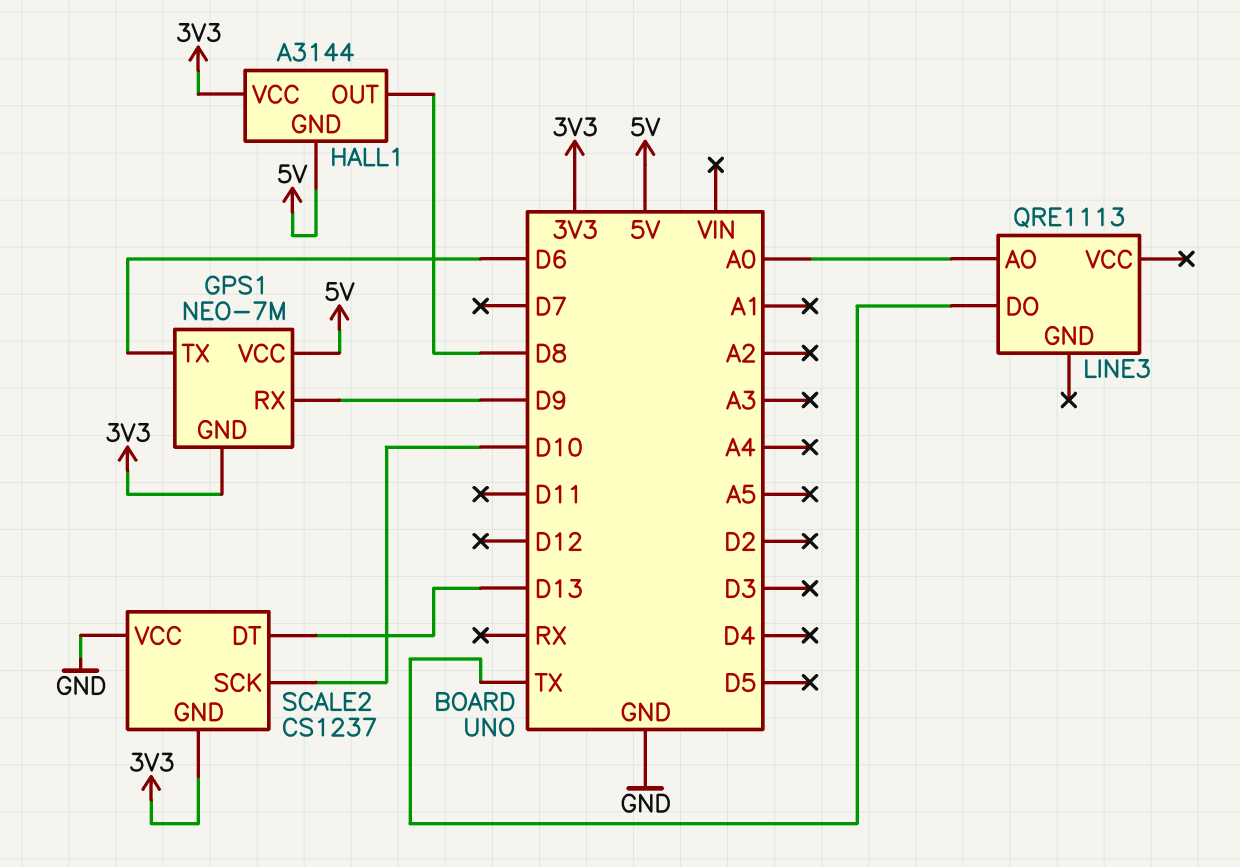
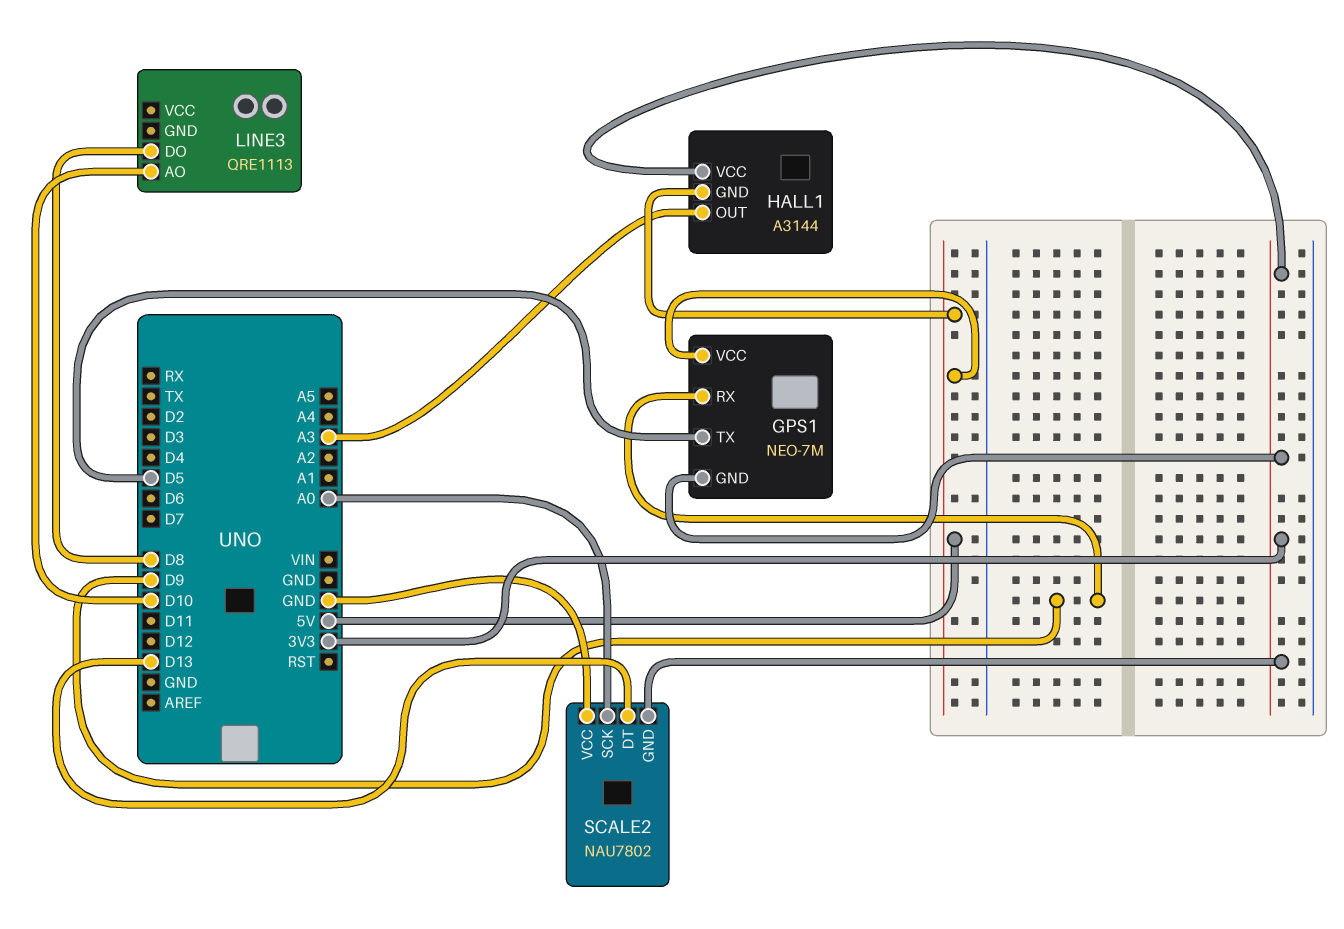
GPS1 pin TX: D6 -> D5
HALL1 pin OUT: D8 -> A3
LINE3 pin AO: A0 -> D10
LINE3 pin DO: TX -> D8
SCALE2: CS1237 -> NAU7802
SCALE2 pin SCK: D10 -> A0

